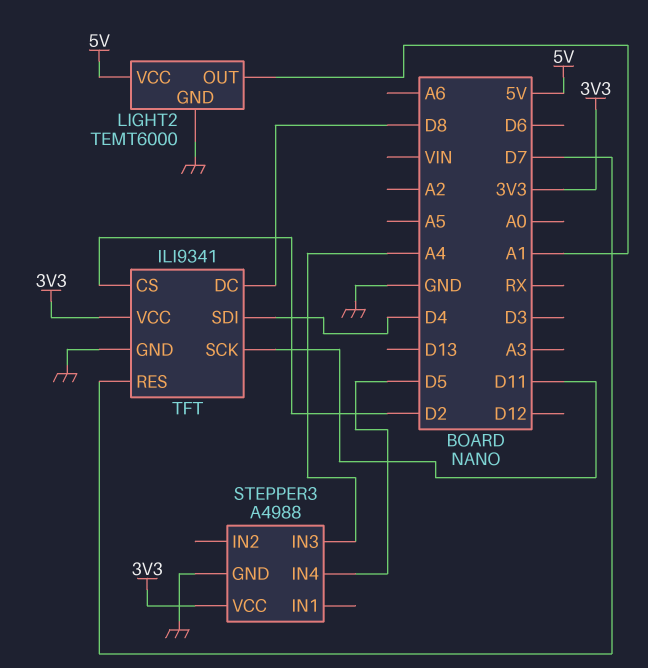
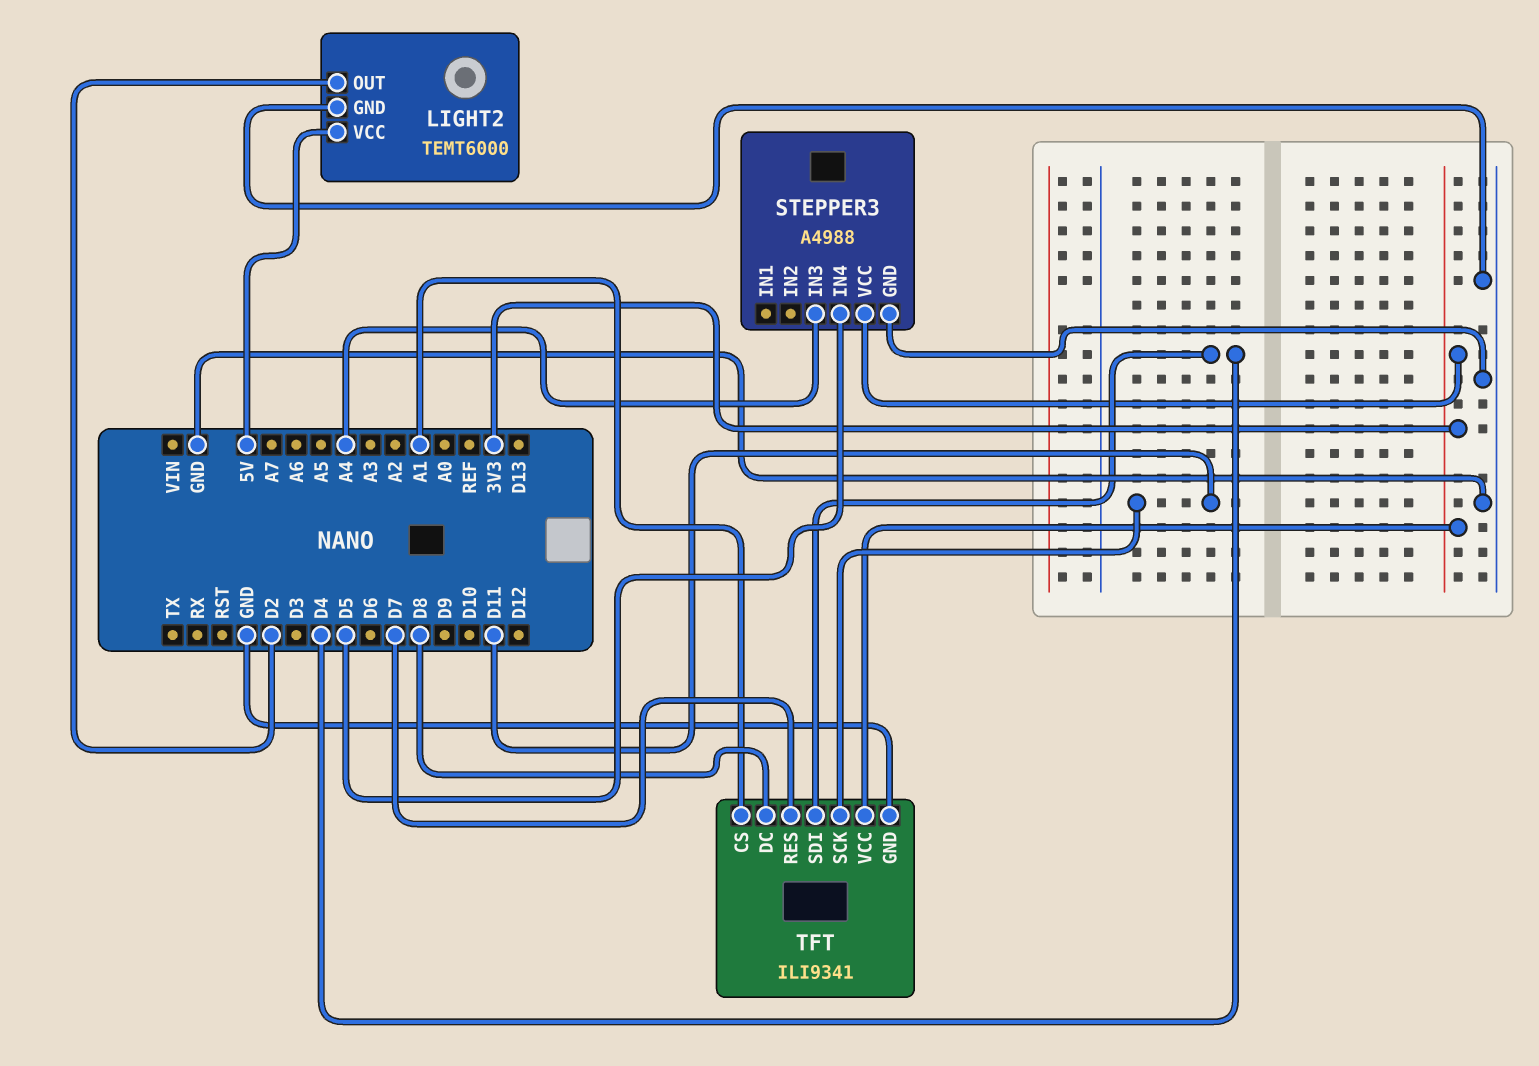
LIGHT2 pin OUT: A1 -> D2
TFT pin CS: D2 -> A1

